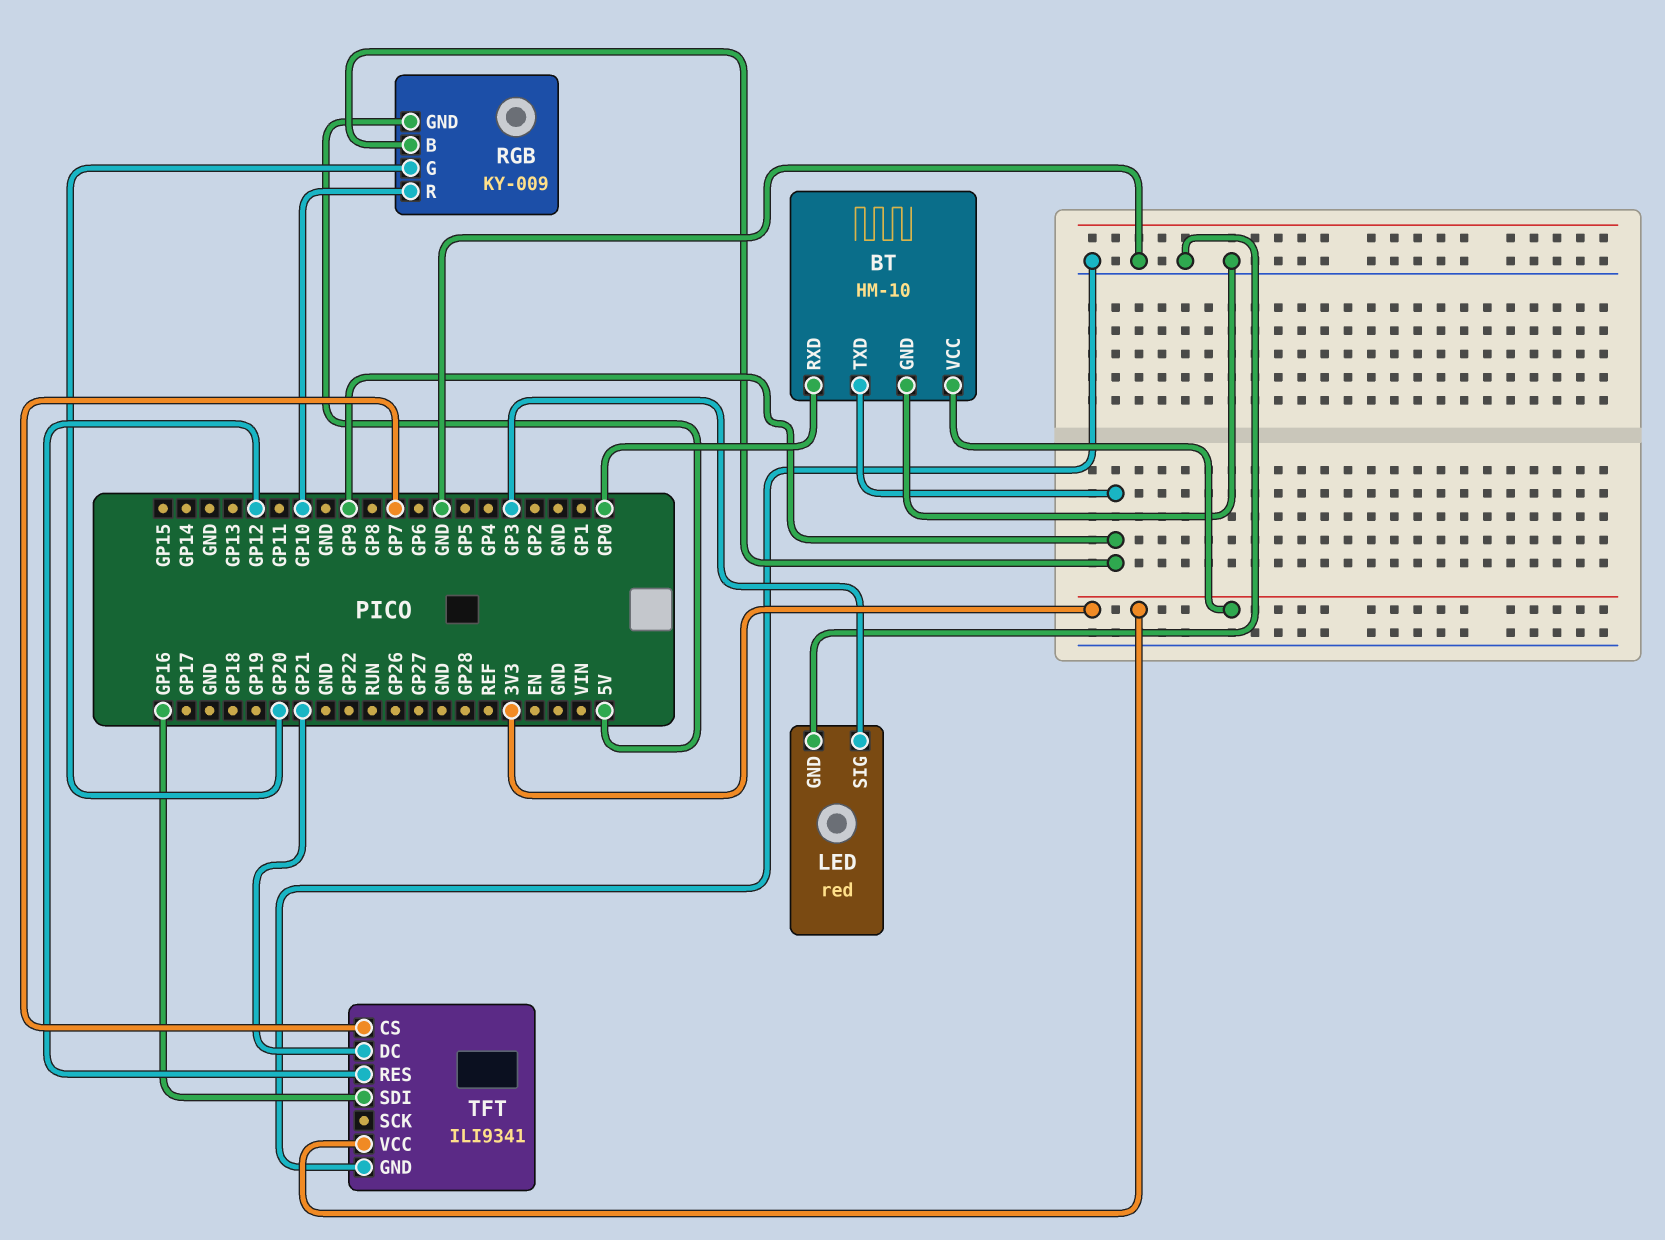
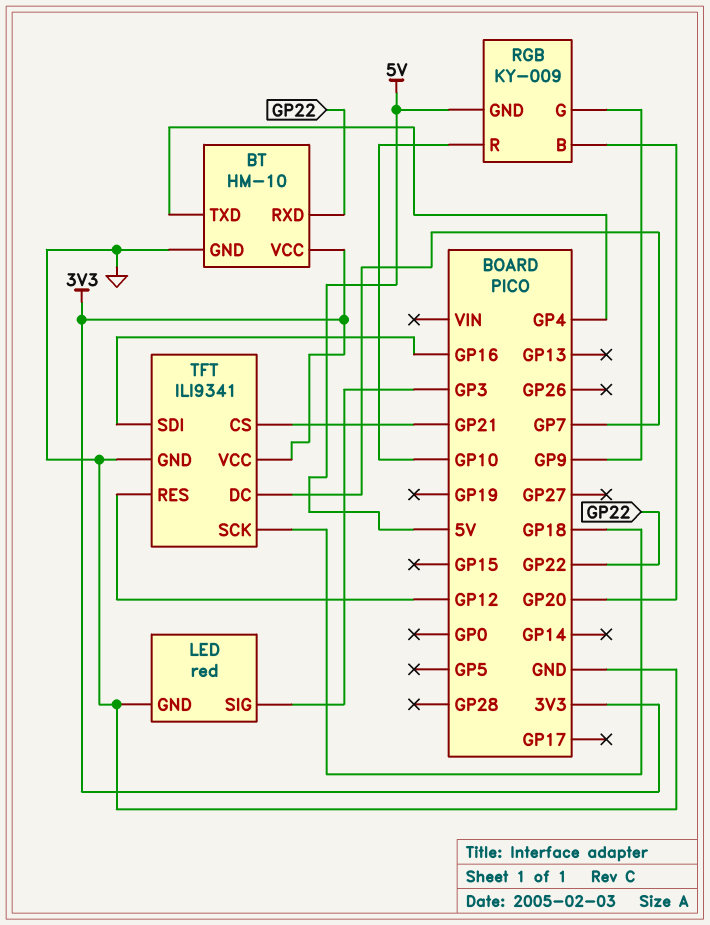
BT pin RXD: GP0 -> GP22
BT pin TXD: GP9 -> GP4
RGB pin B: GP9 -> GP20
RGB pin G: GP20 -> GP9
TFT pin CS: GP7 -> GP21
TFT pin DC: GP21 -> GP7
TFT pin SCK: none -> GP18

